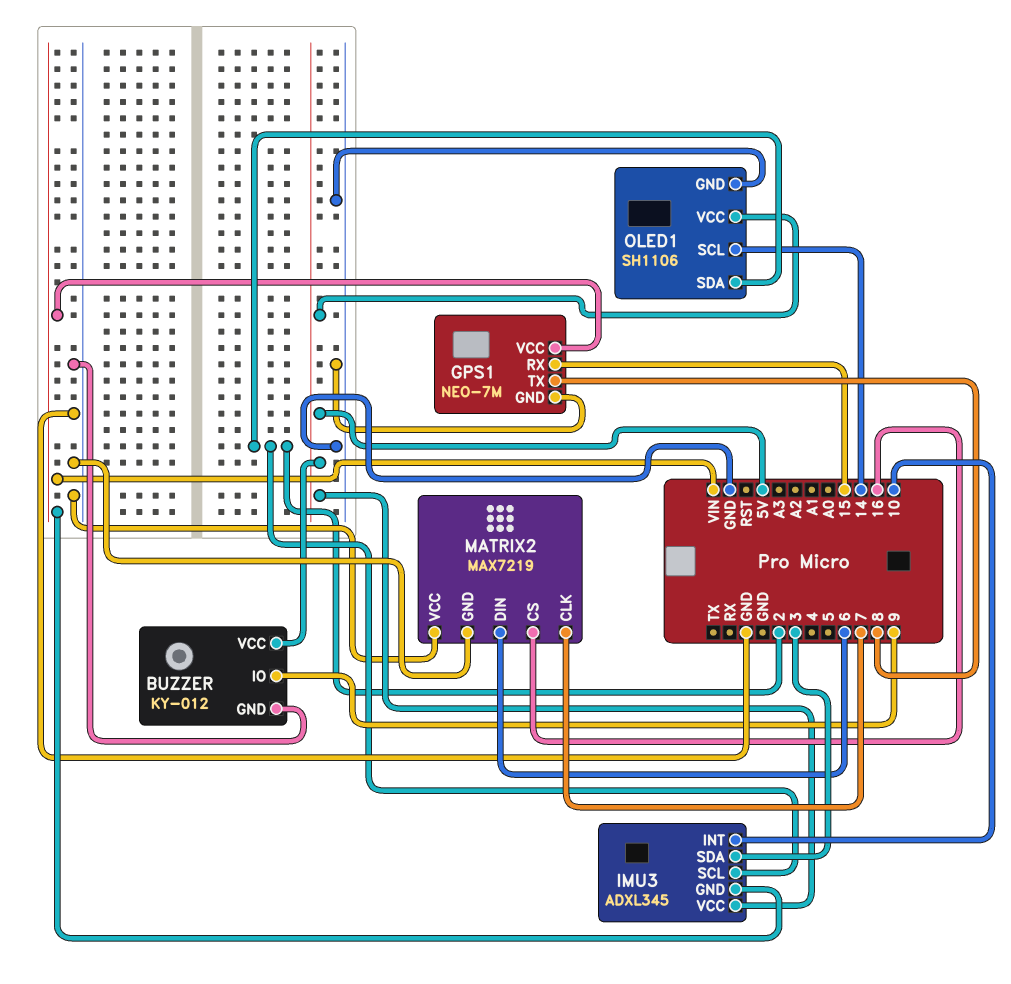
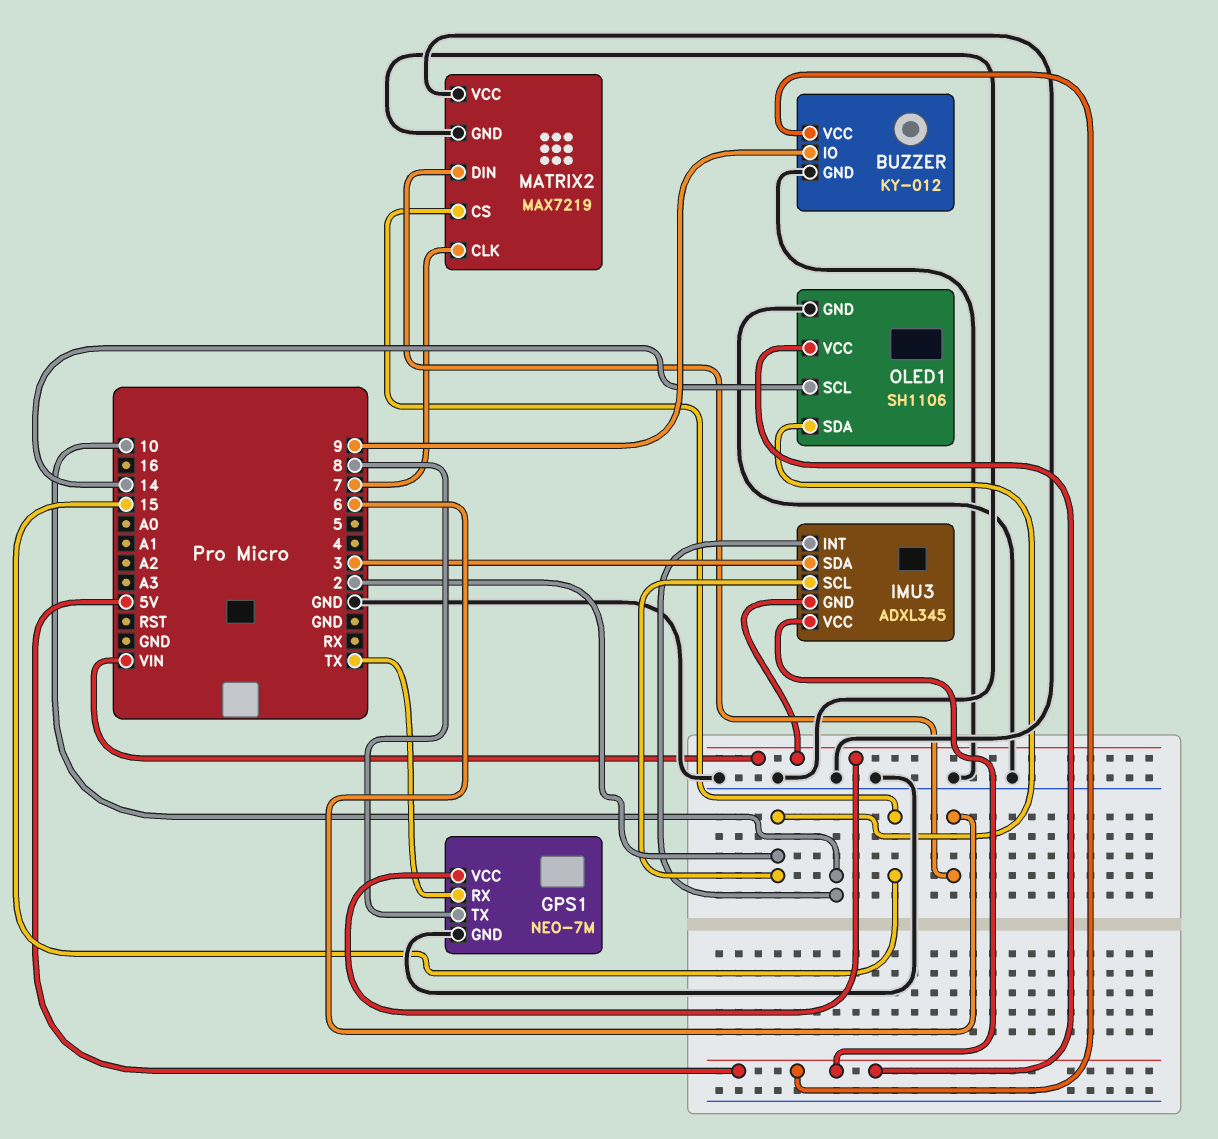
GPS1 pin RX: 15 -> TX
MATRIX2 pin CS: 16 -> 15

